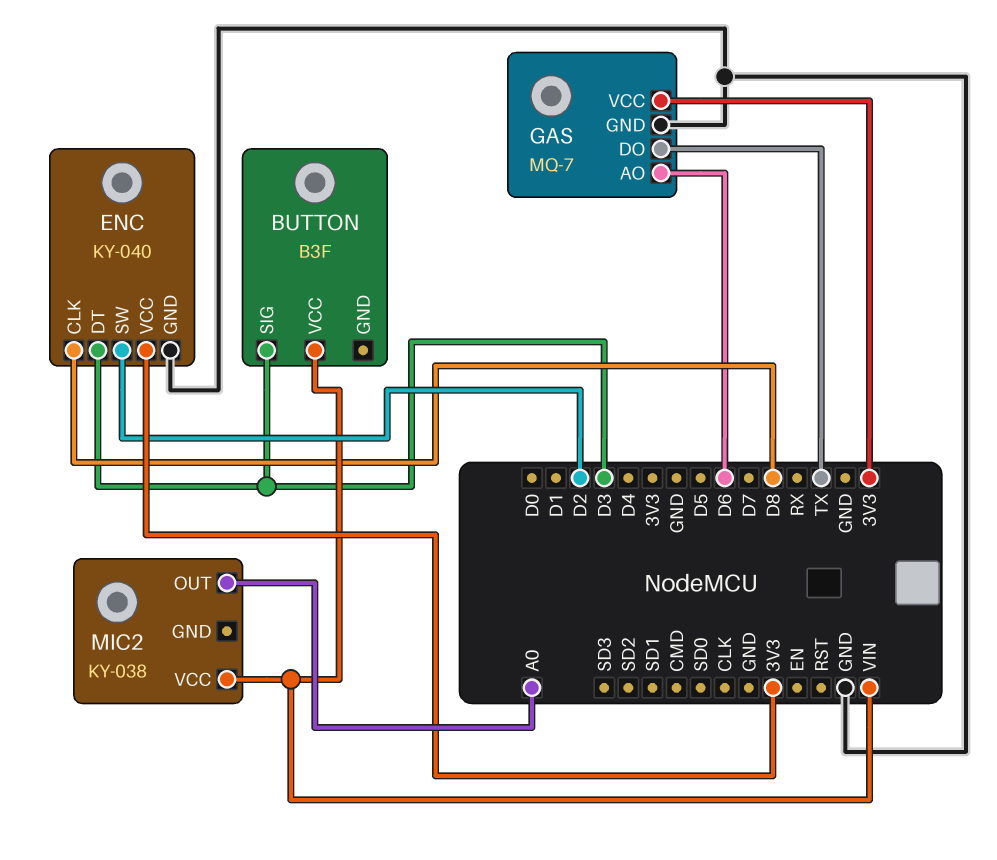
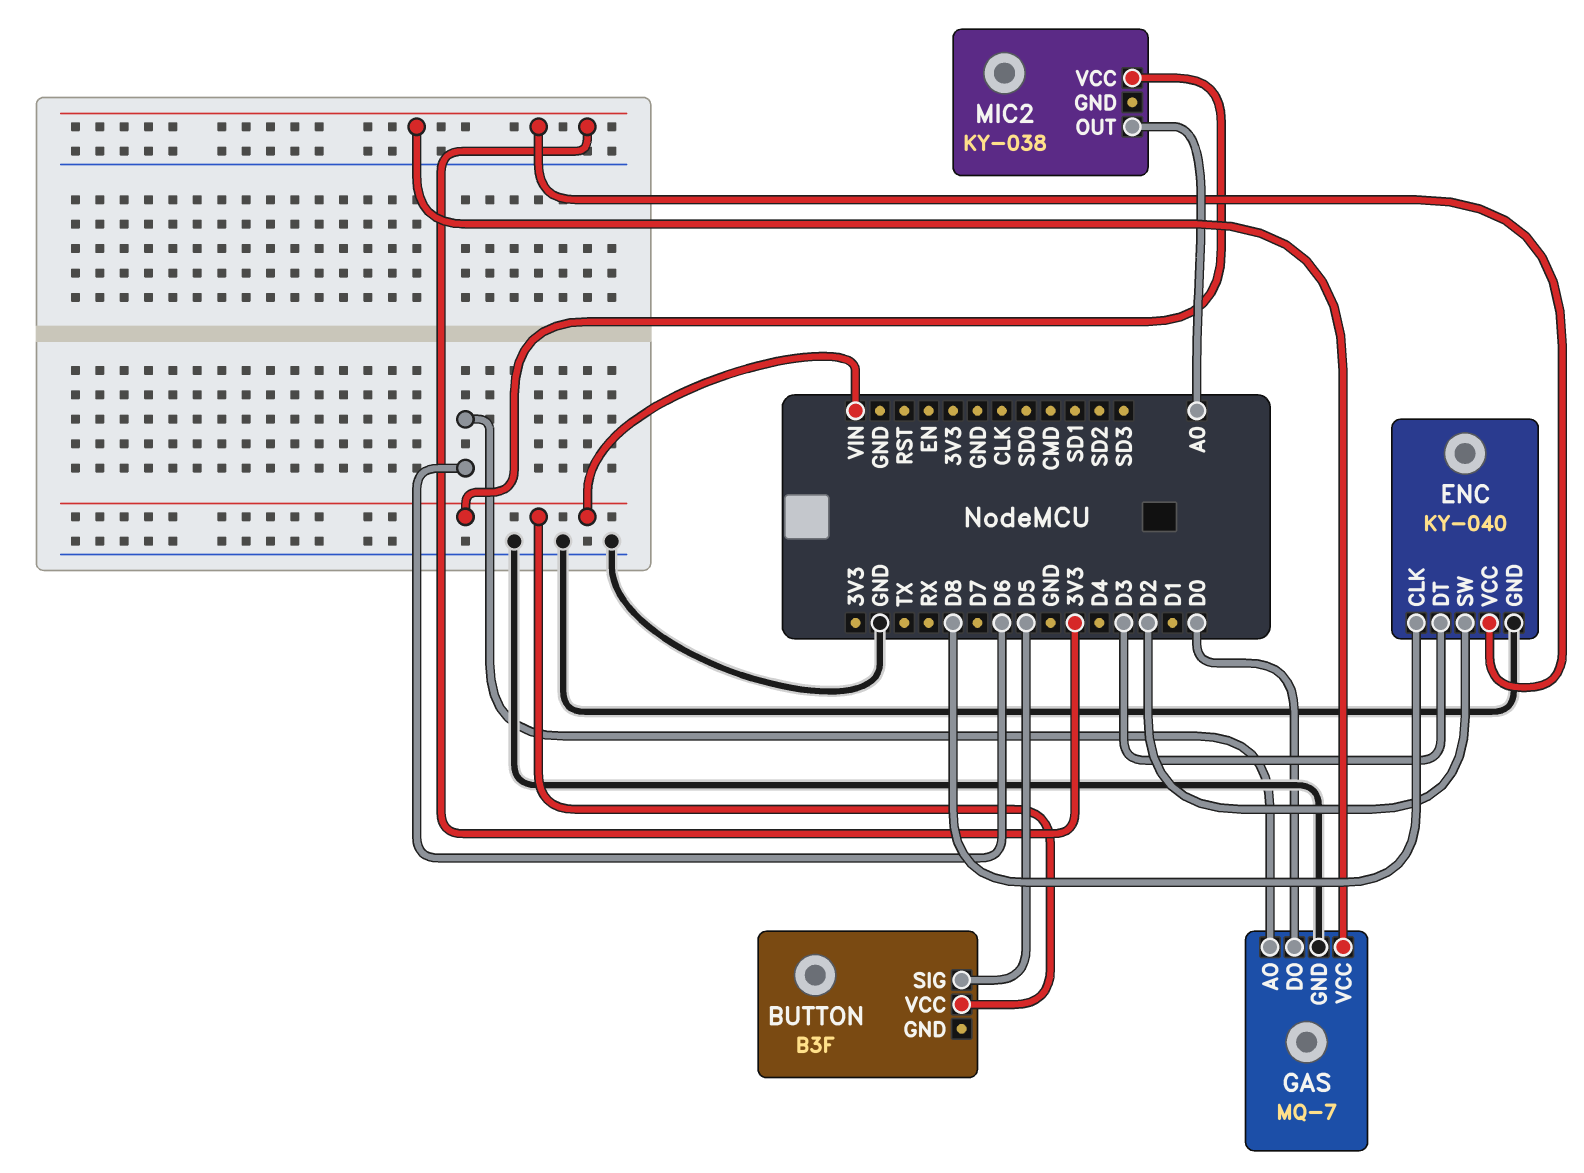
BUTTON pin SIG: D3 -> D5
GAS pin DO: TX -> D0

